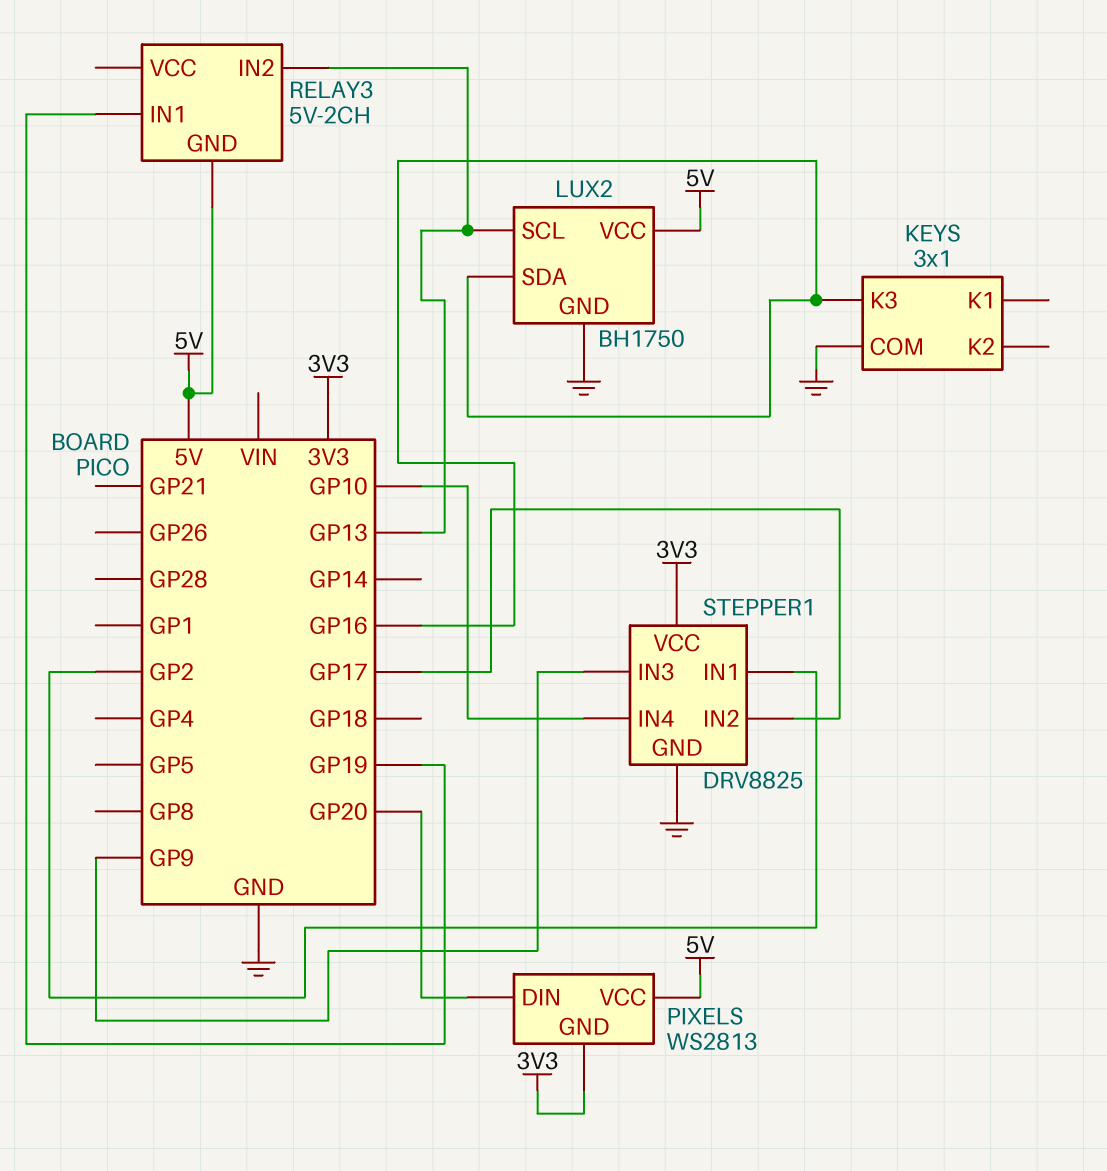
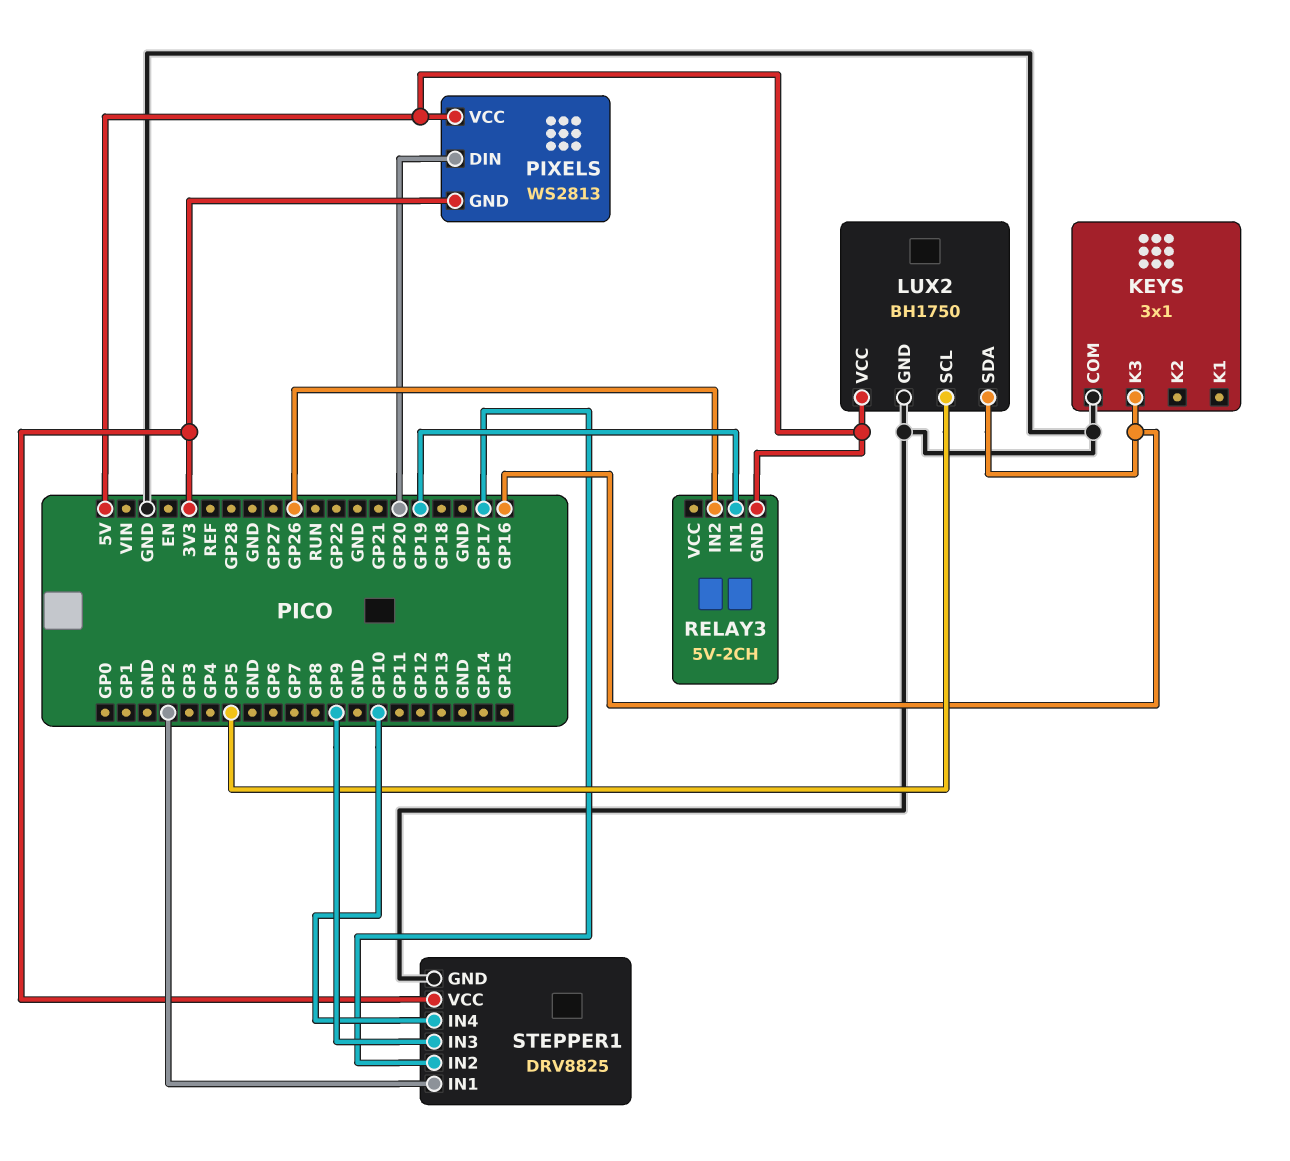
LUX2 pin SCL: GP13 -> GP5
RELAY3 pin IN2: GP13 -> GP26

